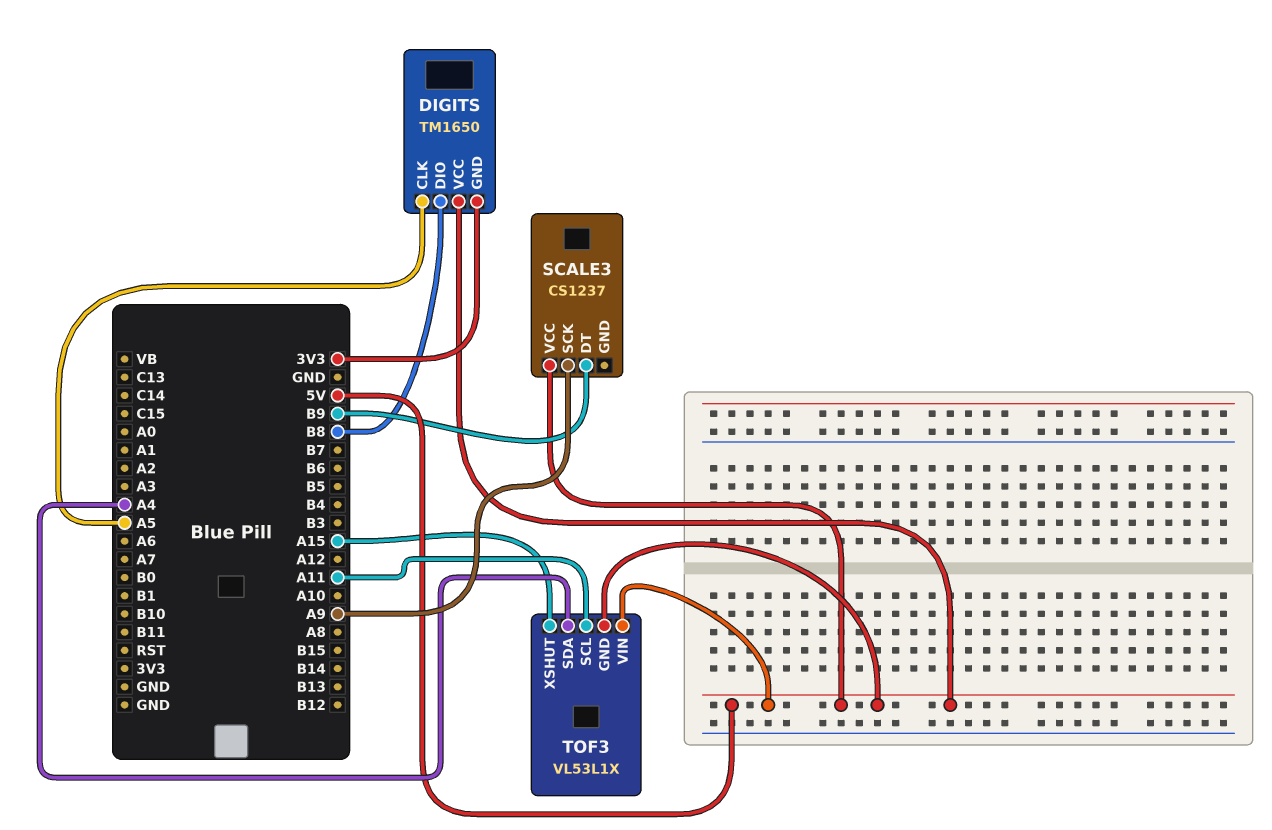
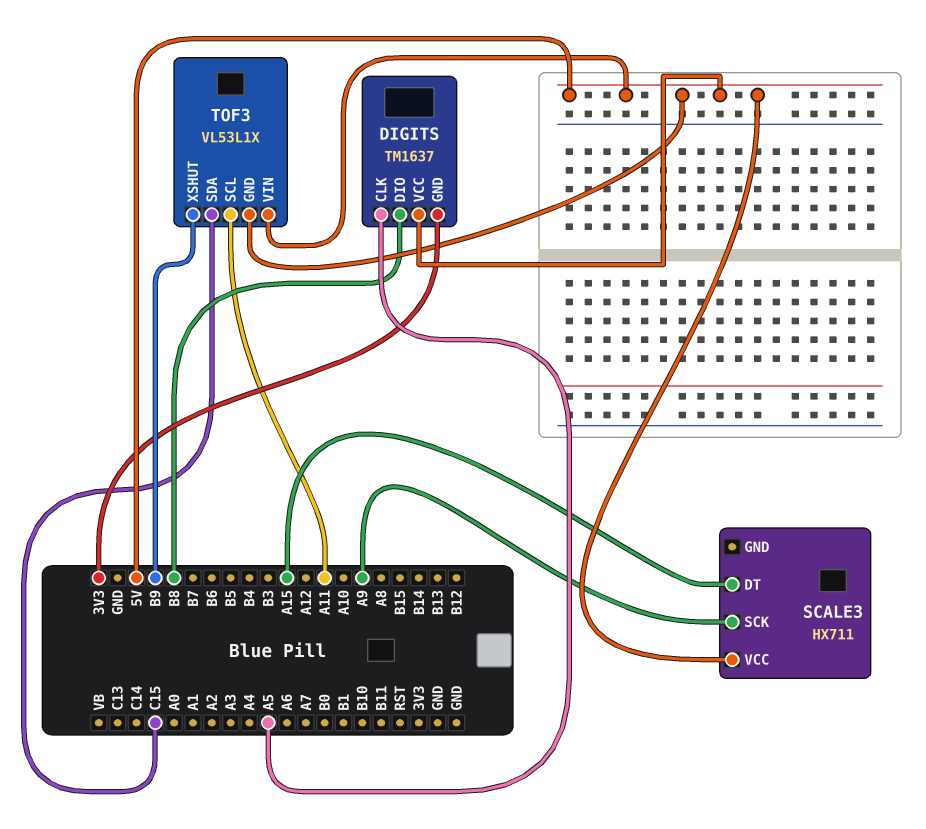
DIGITS: TM1650 -> TM1637
SCALE3: CS1237 -> HX711
SCALE3 pin DT: B9 -> A15
TOF3 pin SDA: A4 -> C15
TOF3 pin XSHUT: A15 -> B9

